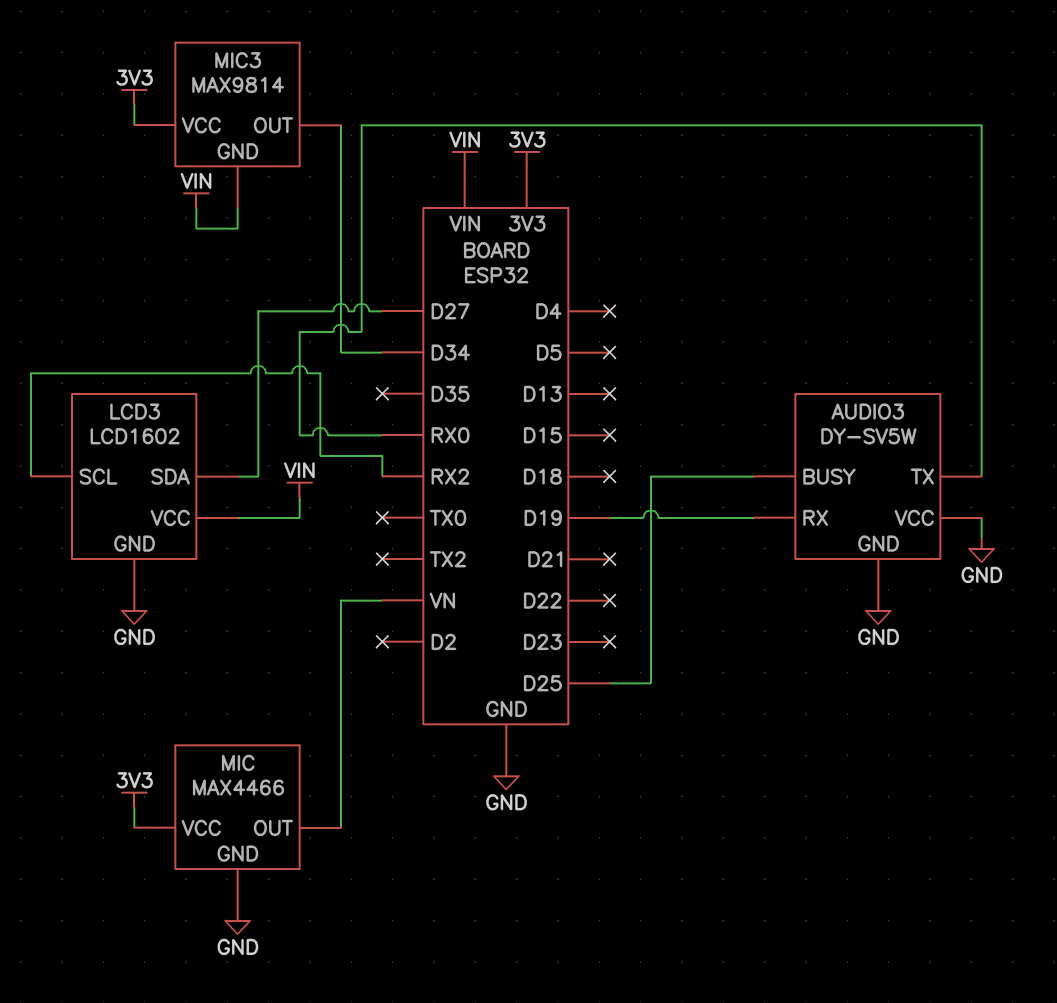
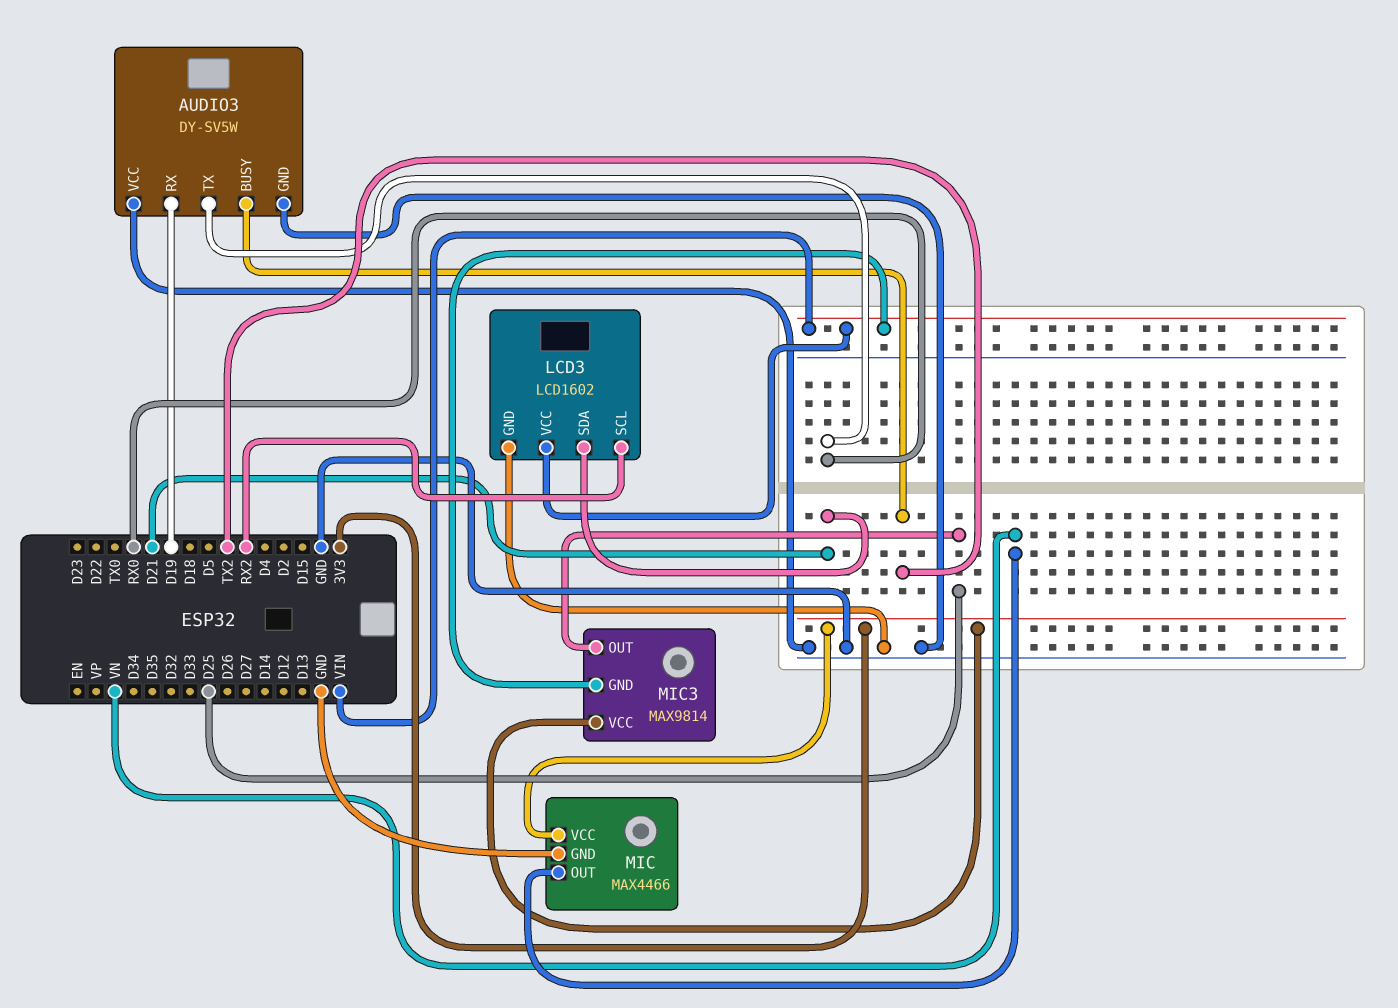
AUDIO3 pin BUSY: D25 -> TX2
LCD3 pin SDA: D27 -> D21
MIC3 pin OUT: D34 -> D25

